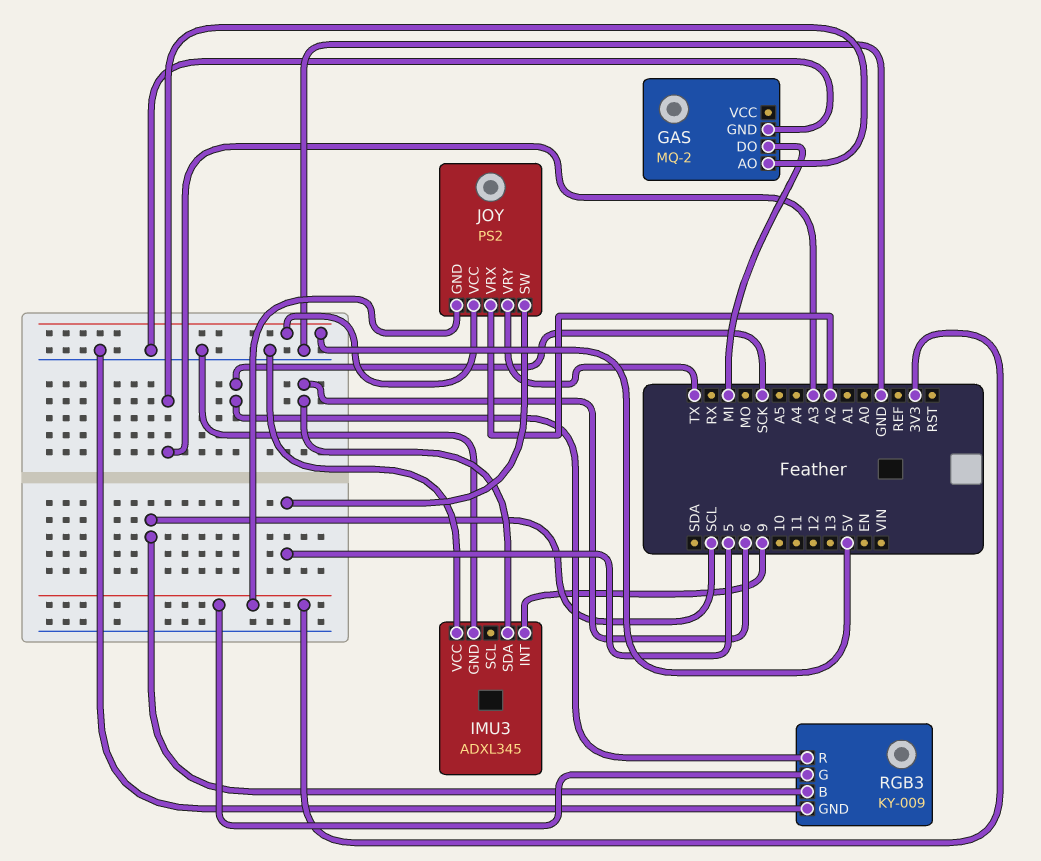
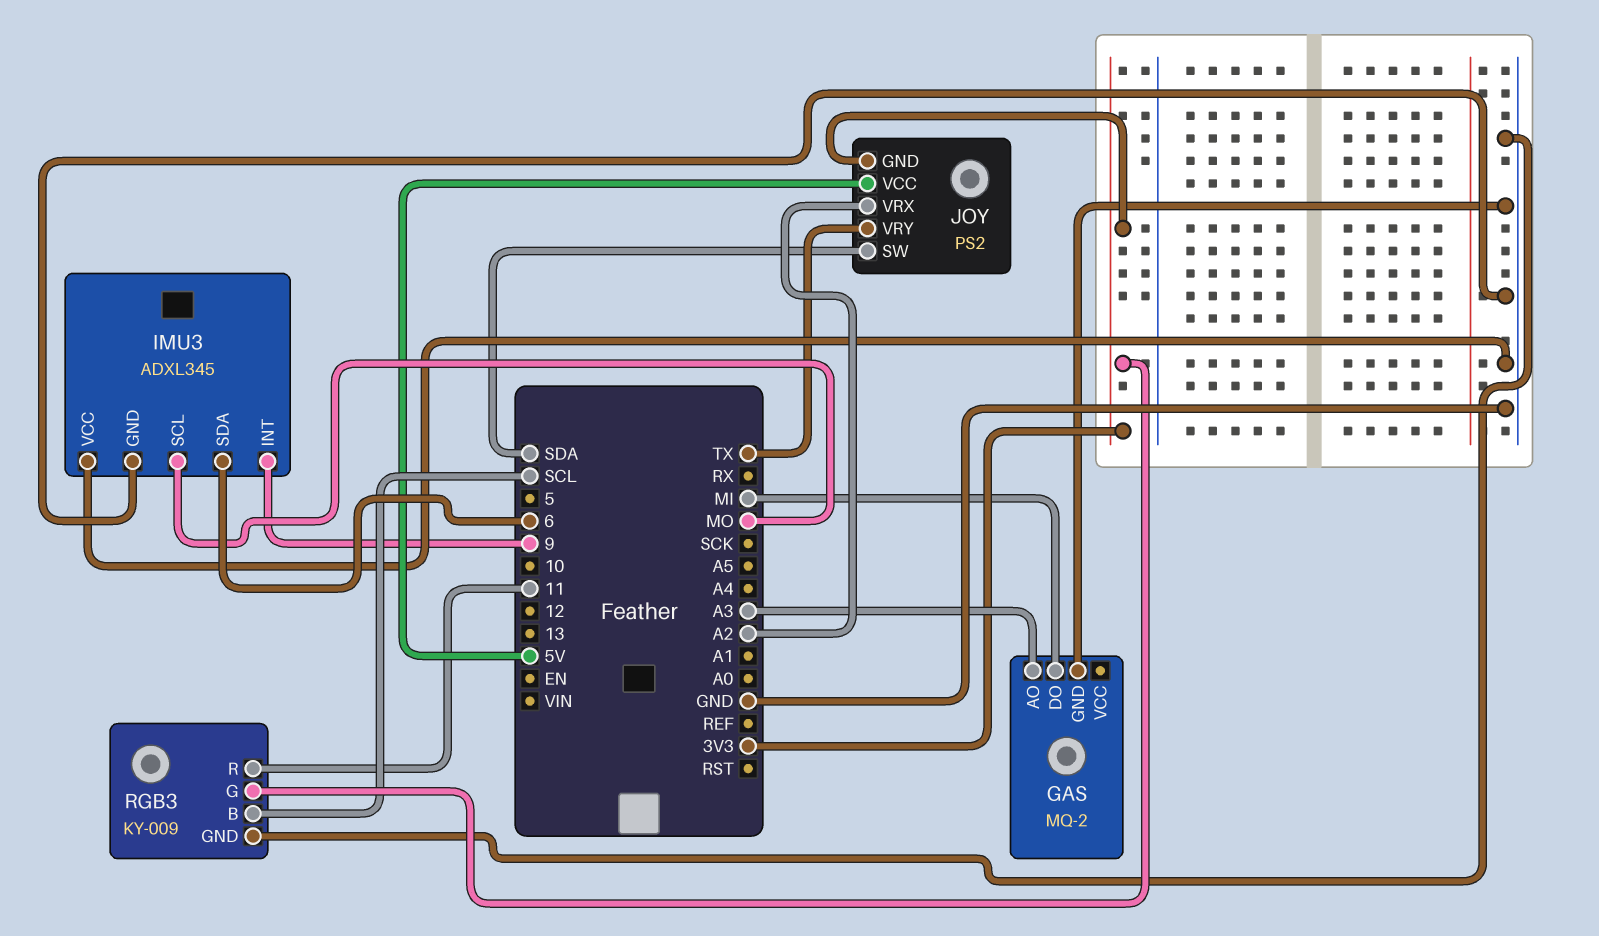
IMU3 pin SCL: none -> MO
JOY pin SW: 5 -> SDA
RGB3 pin R: SCK -> 11

